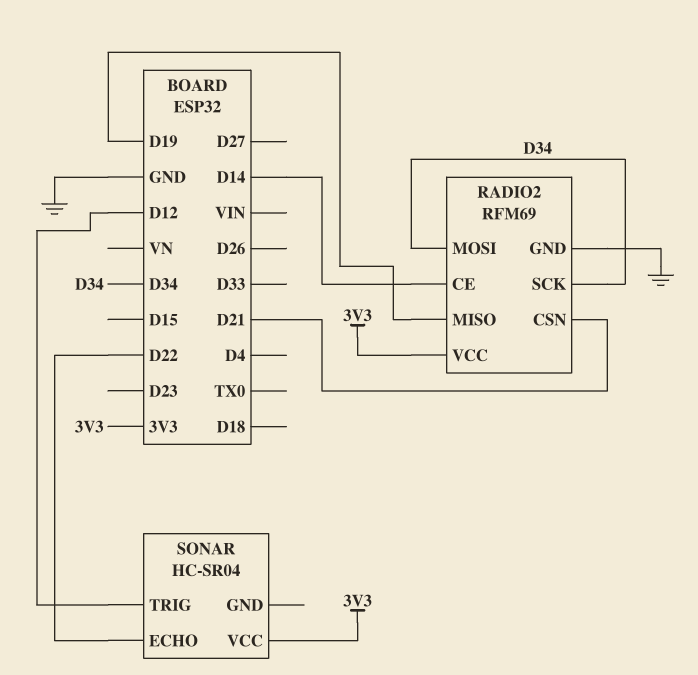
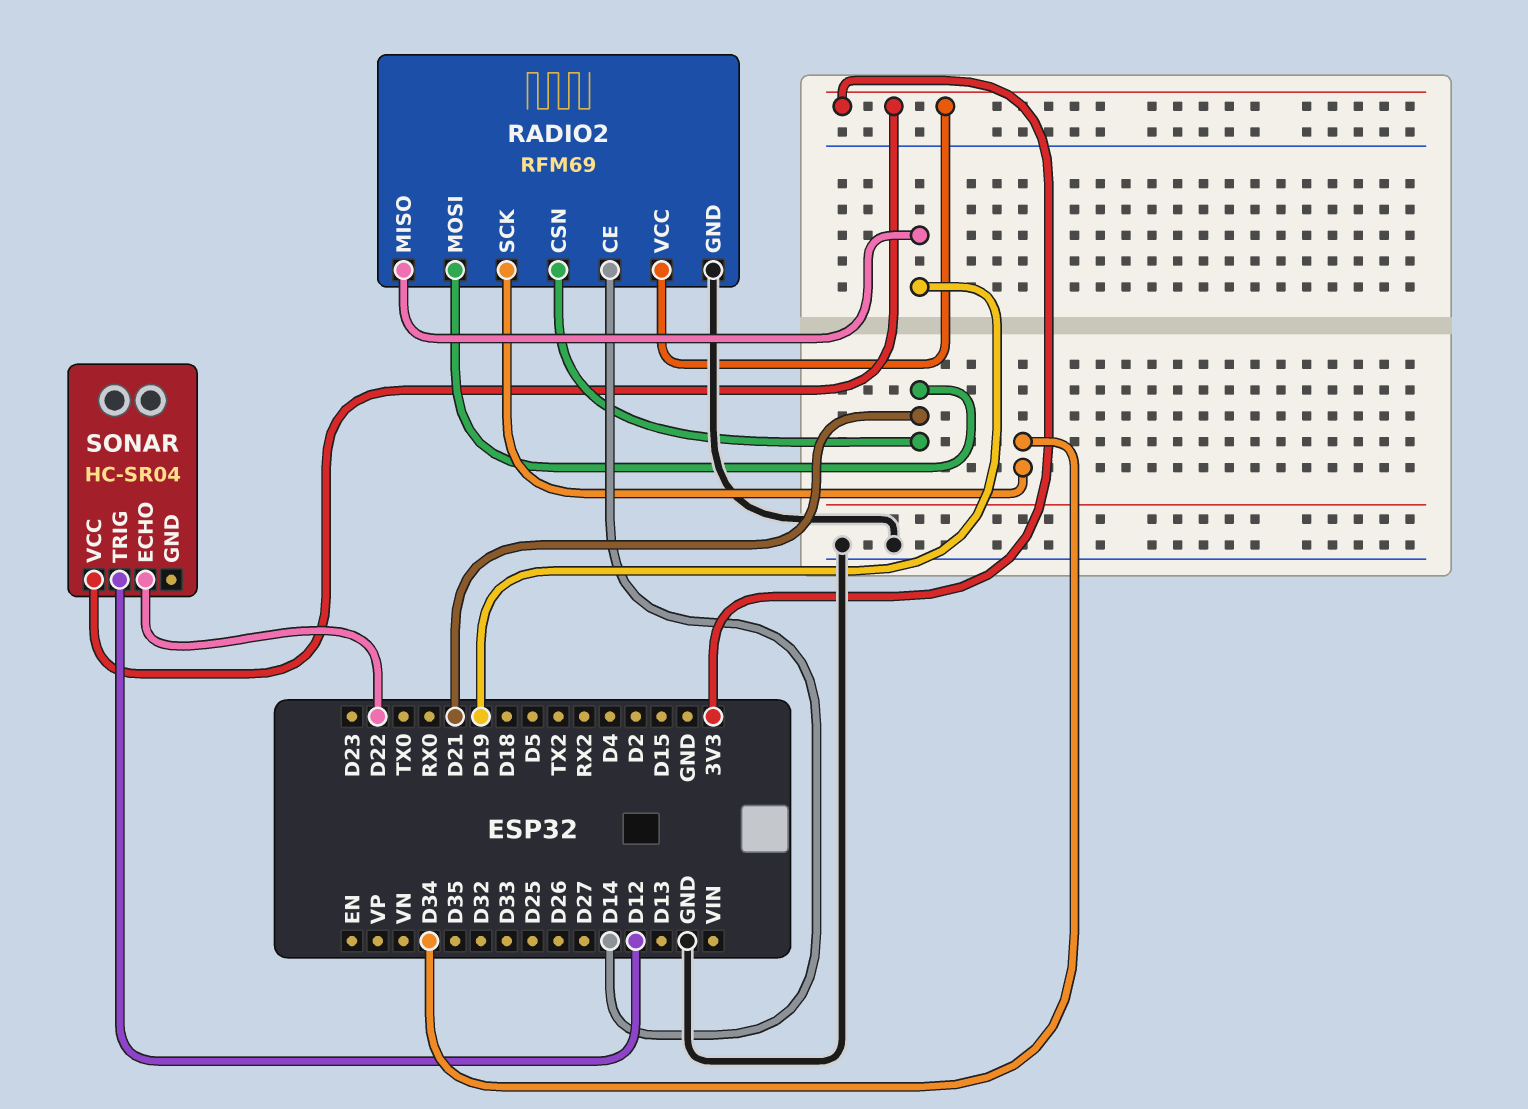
RADIO2 pin MOSI: D34 -> D21

